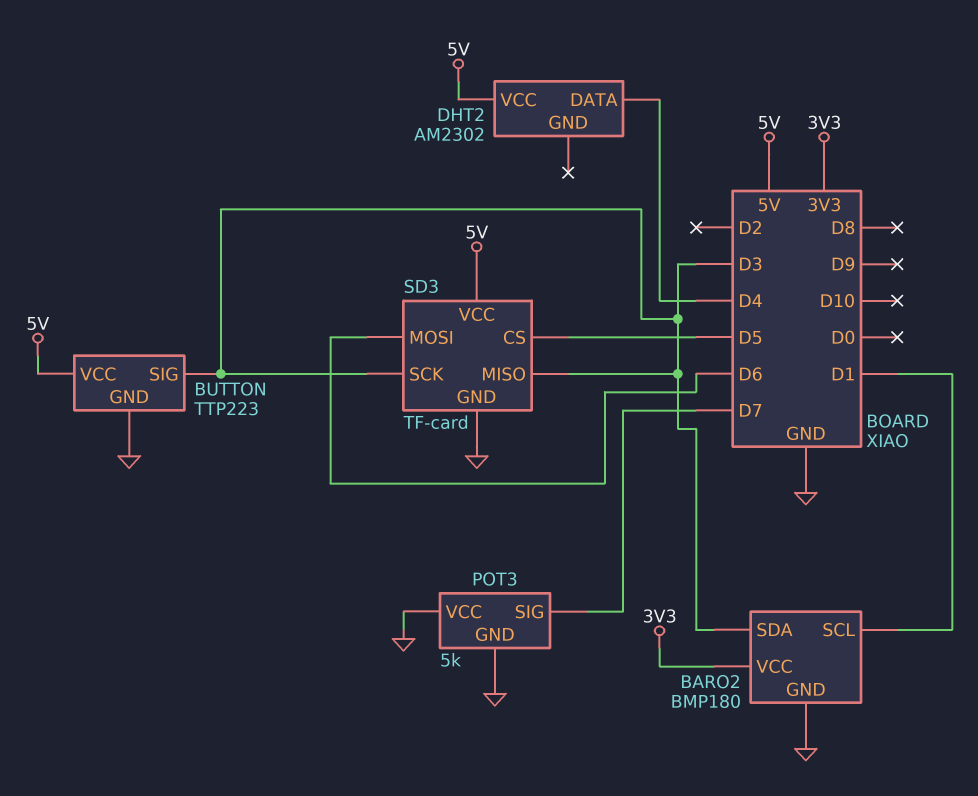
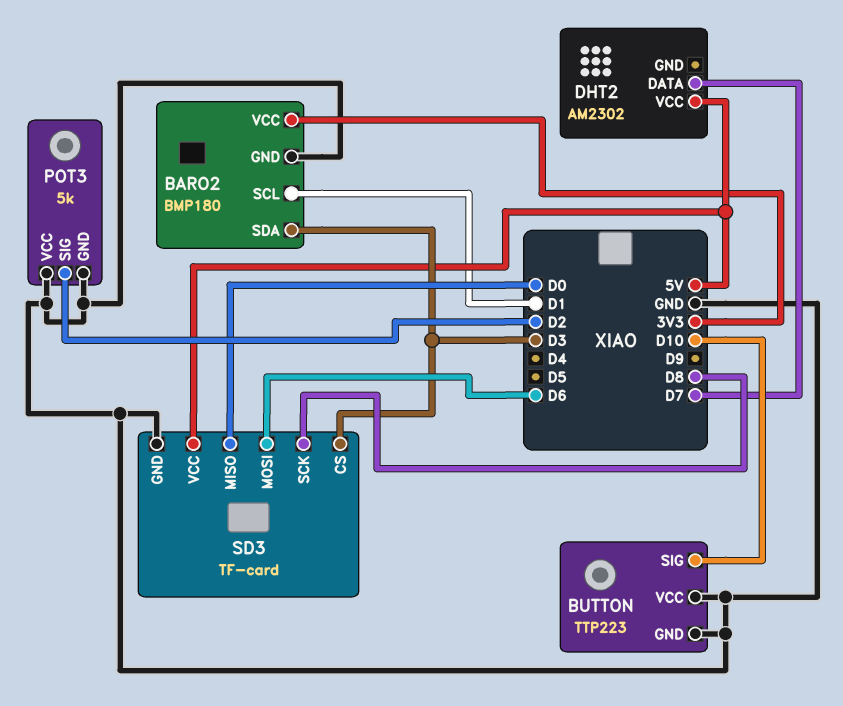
BUTTON pin SIG: D3 -> D10
BUTTON pin VCC: 5V -> GND
DHT2 pin DATA: D4 -> D7
POT3 pin SIG: D7 -> D2
SD3 pin CS: D5 -> D3
SD3 pin MISO: D3 -> D0
SD3 pin SCK: D3 -> D8

